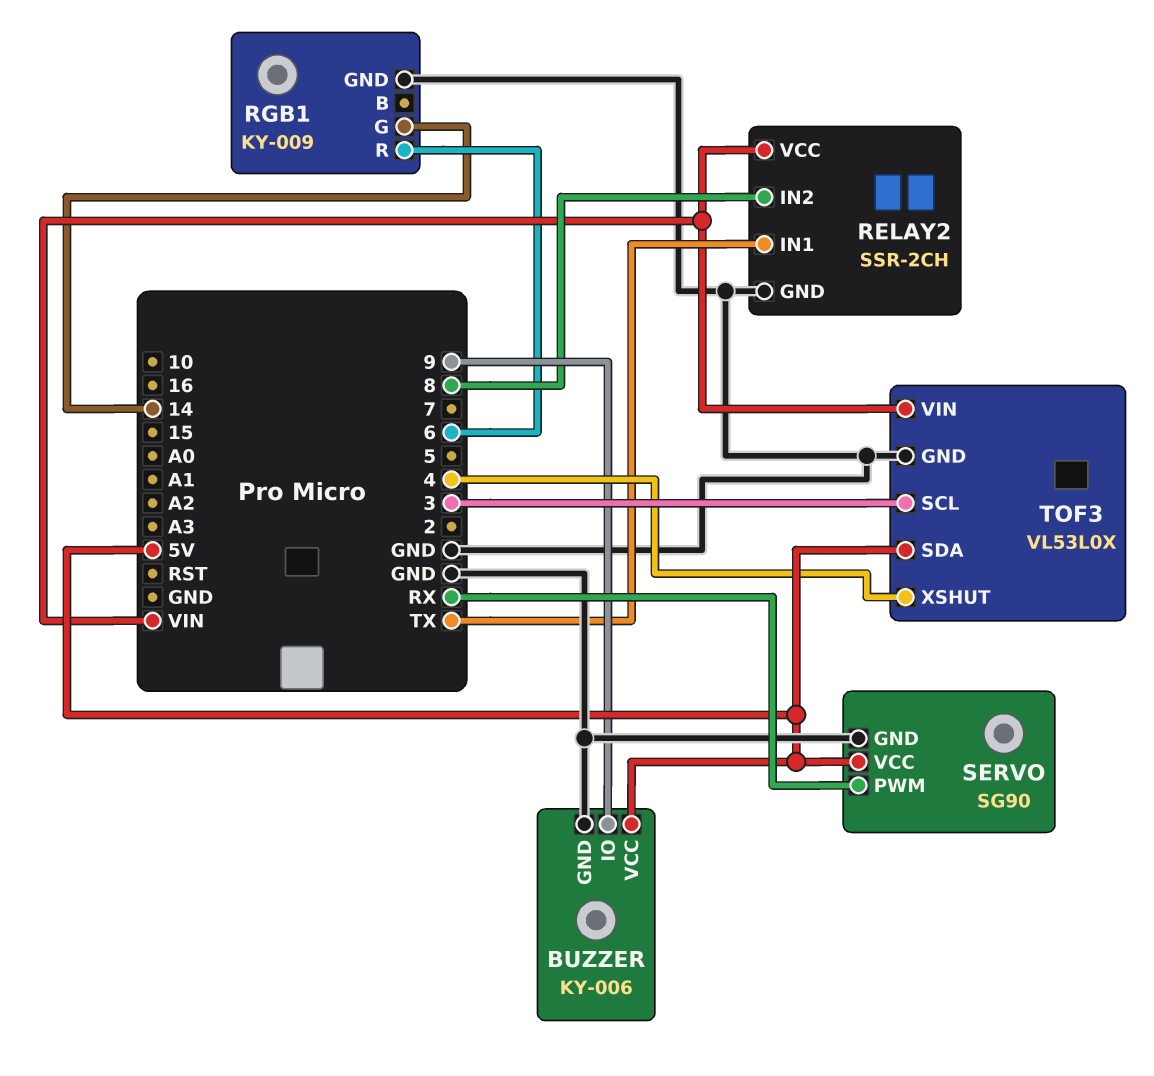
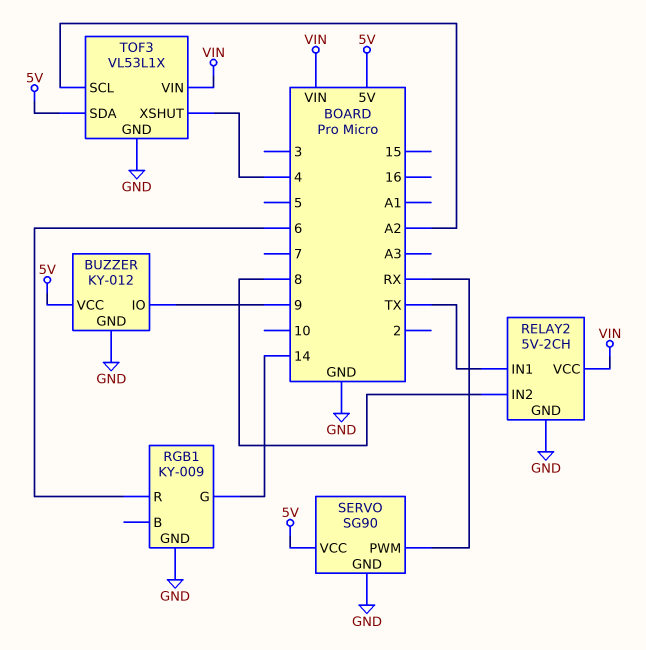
BUZZER: KY-006 -> KY-012
RELAY2: SSR-2CH -> 5V-2CH
TOF3: VL53L0X -> VL53L1X
TOF3 pin SCL: 3 -> A2

